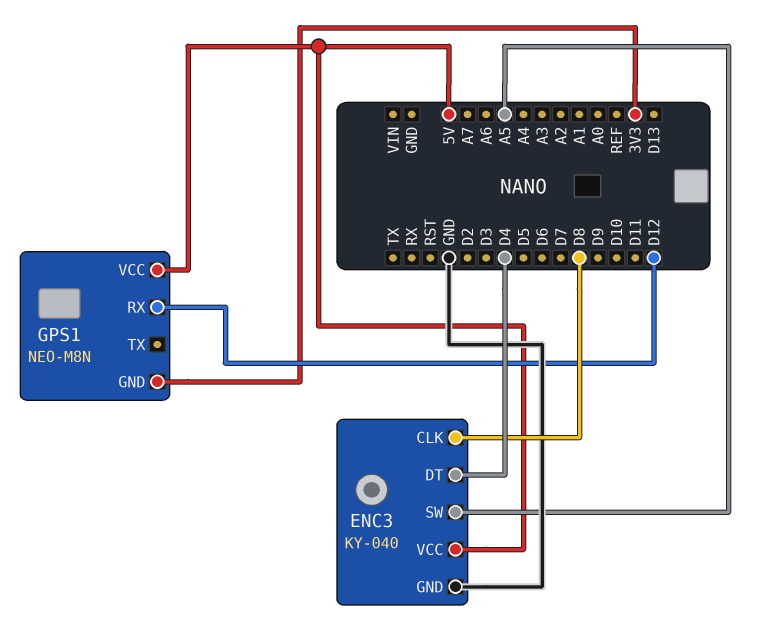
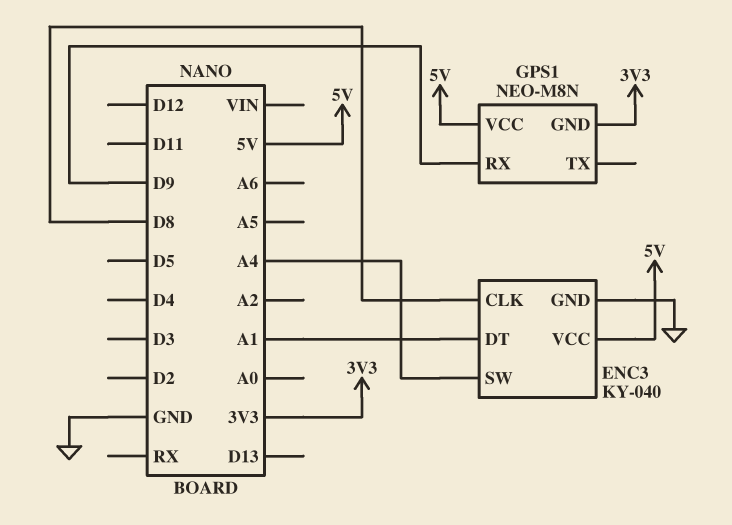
ENC3 pin DT: D4 -> A1
ENC3 pin SW: A5 -> A4
GPS1 pin RX: D12 -> D9

